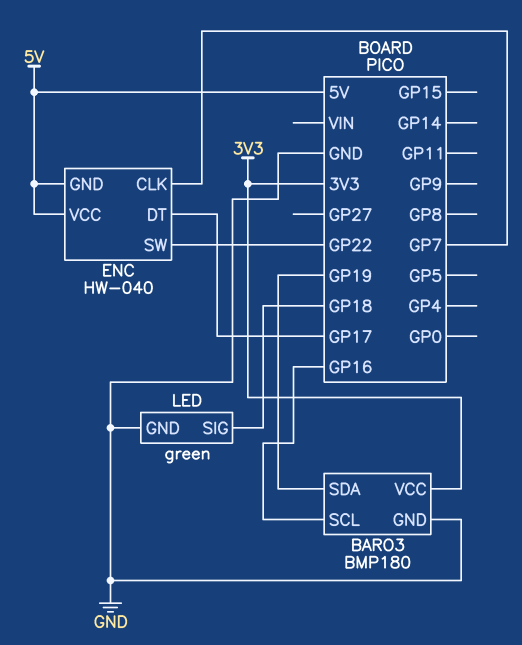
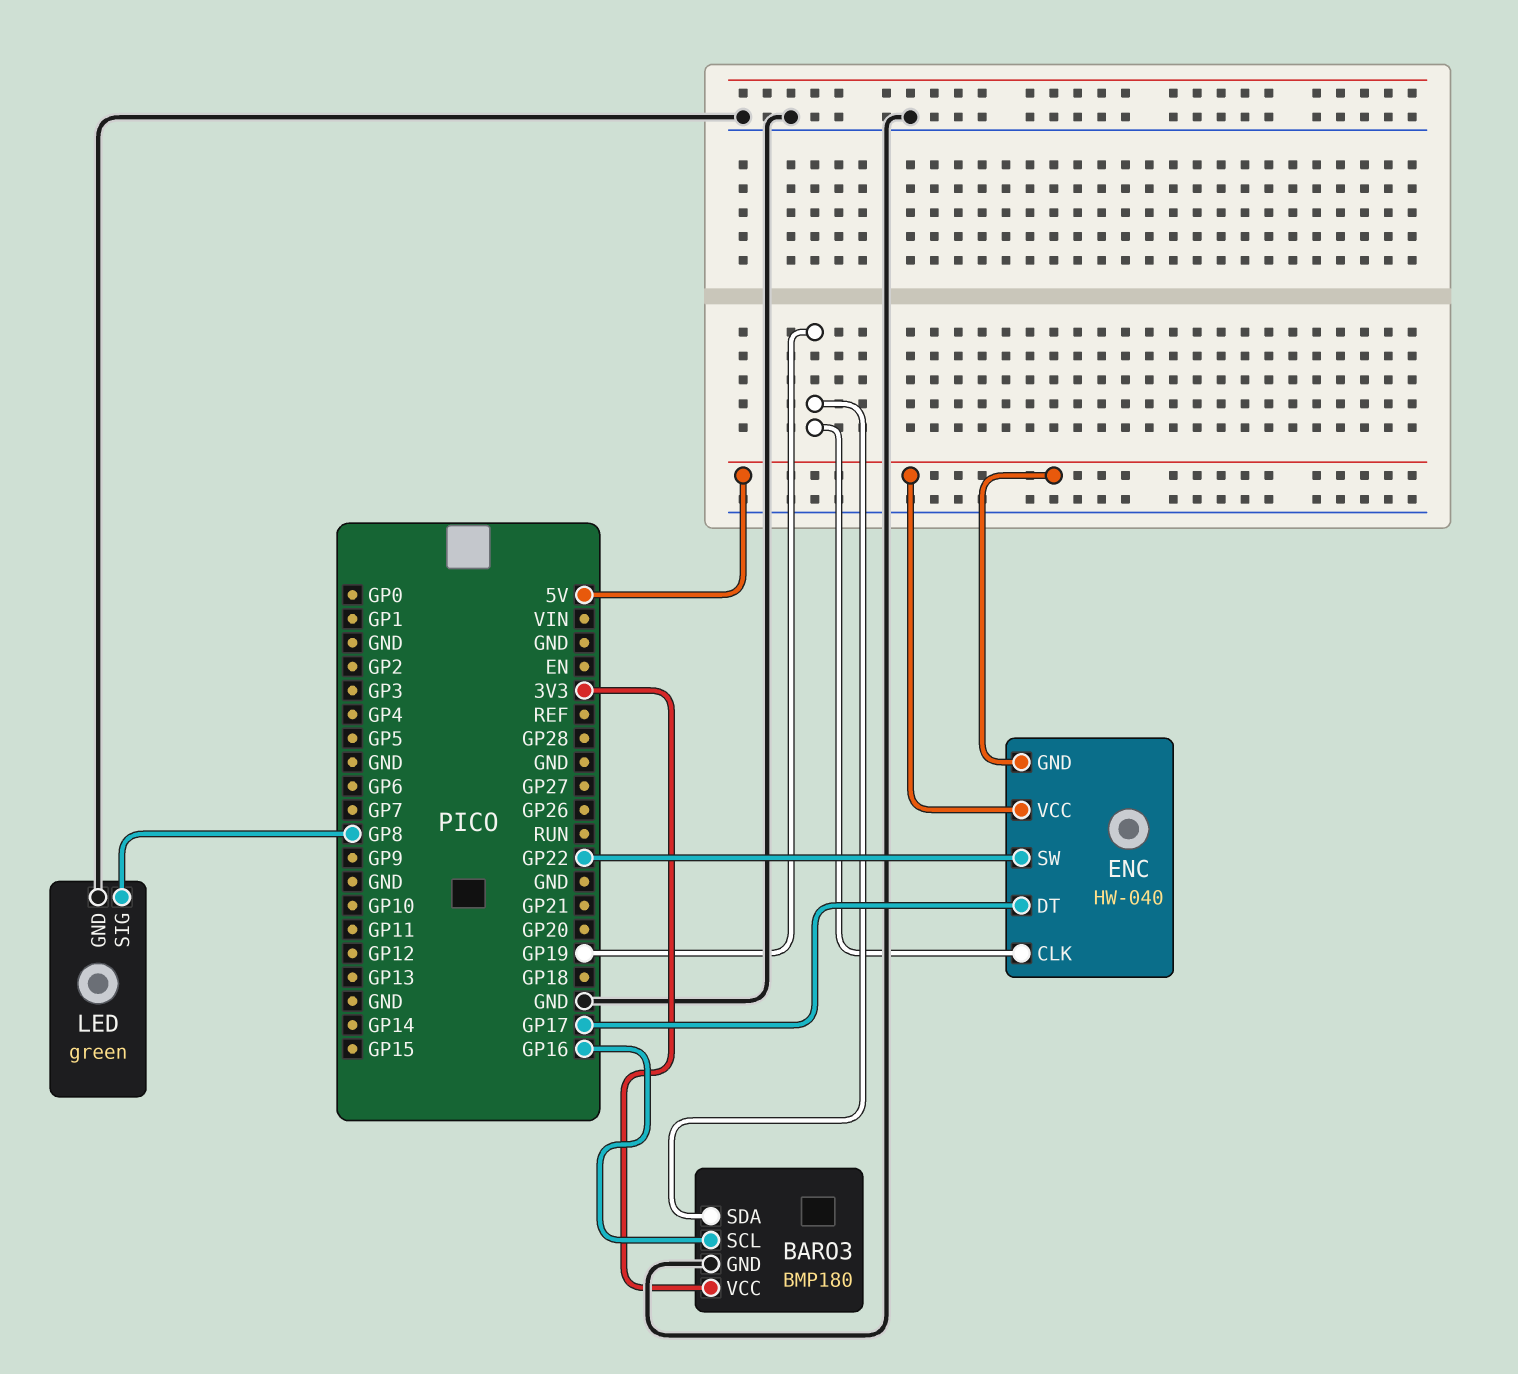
ENC pin CLK: GP7 -> GP19
LED pin SIG: GP18 -> GP8

